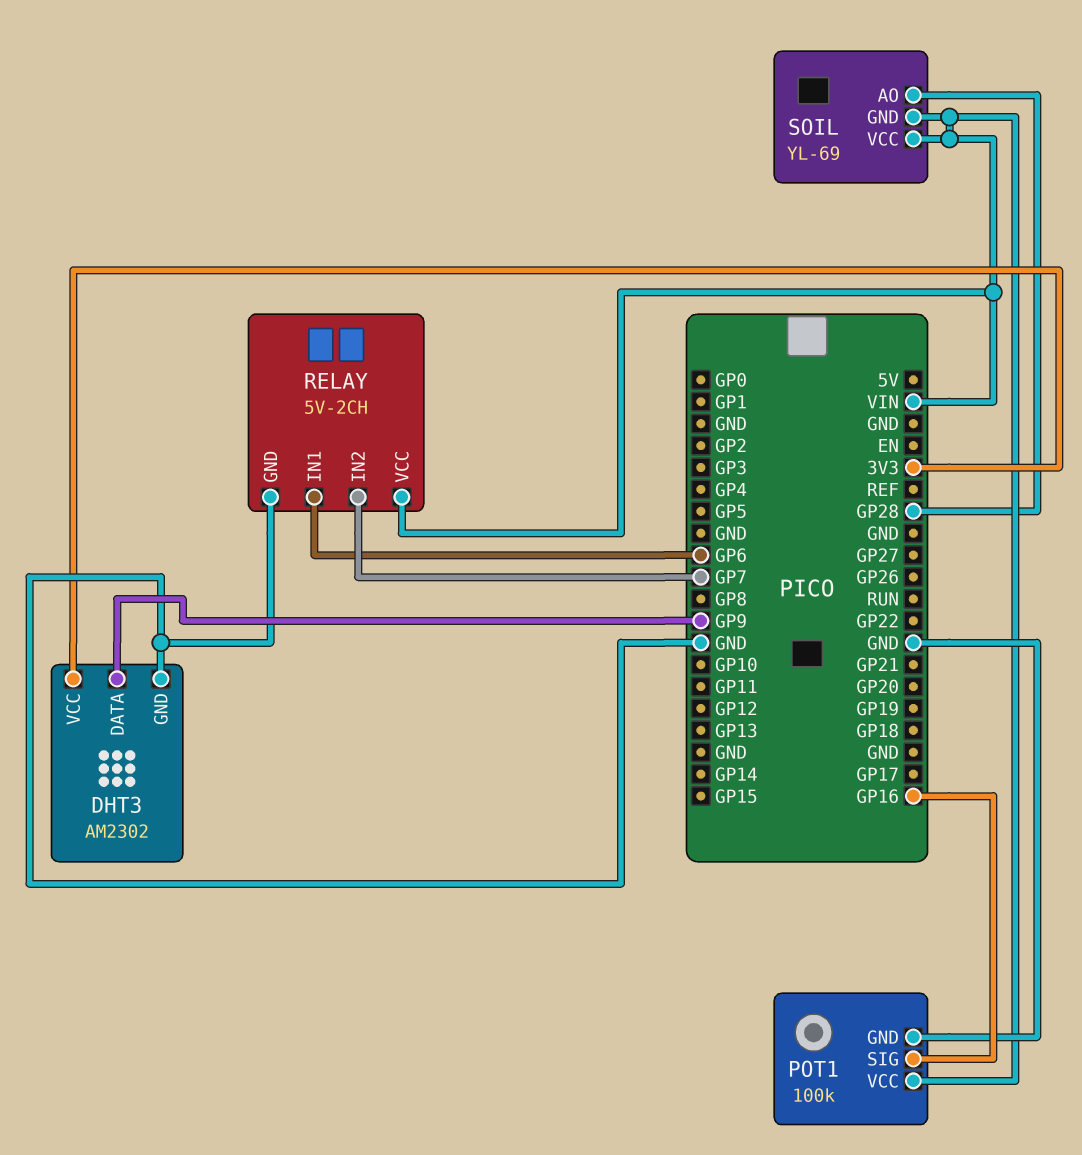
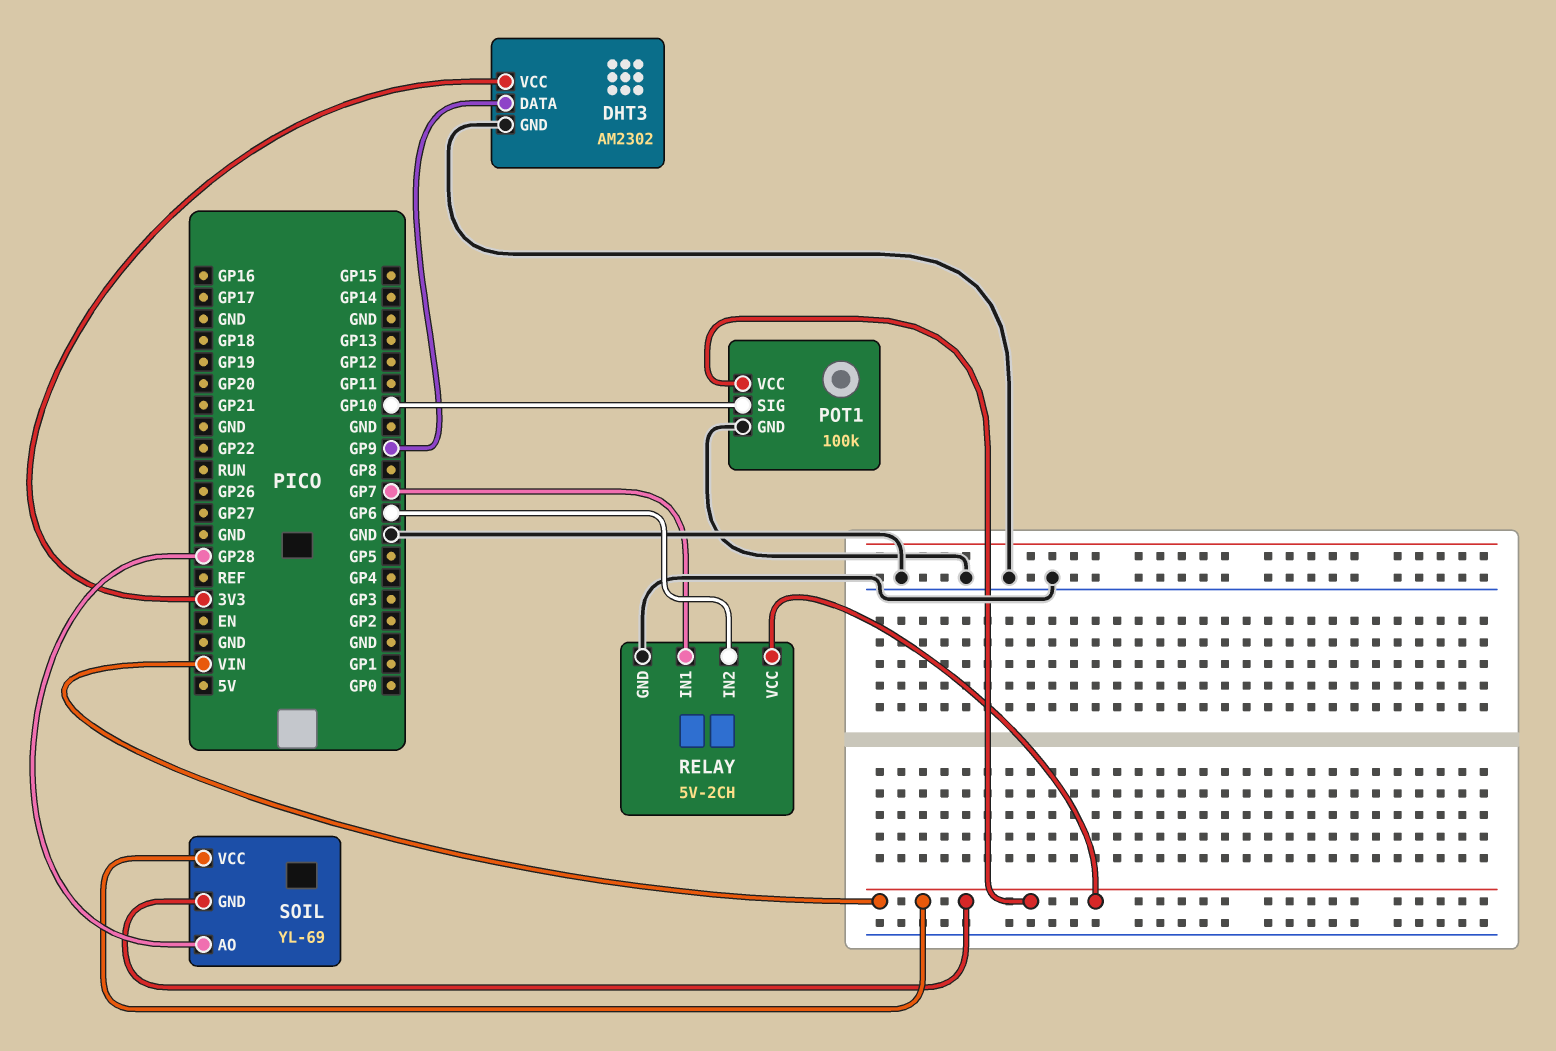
POT1 pin SIG: GP16 -> GP10
RELAY pin IN1: GP6 -> GP7
RELAY pin IN2: GP7 -> GP6

